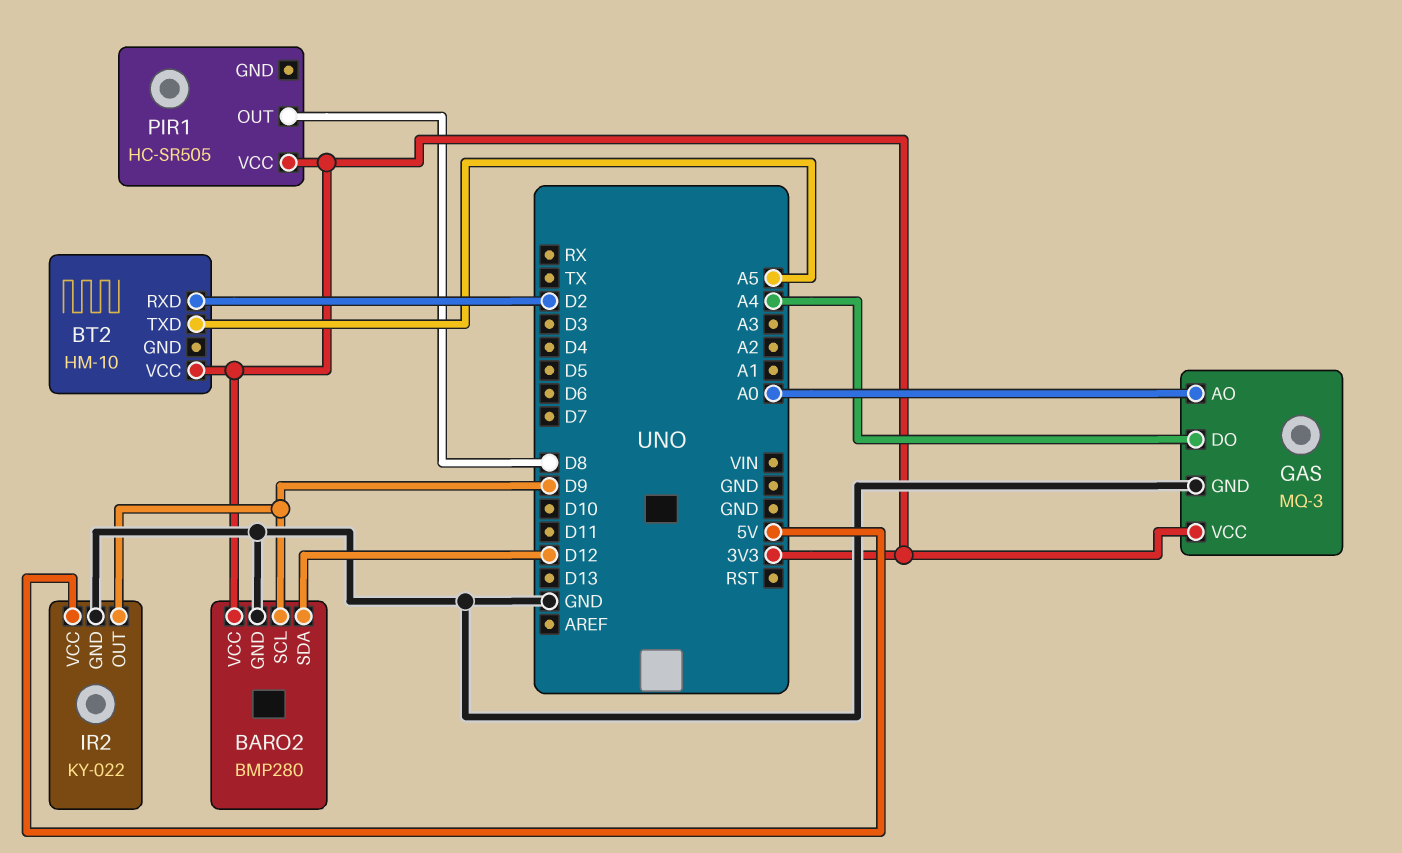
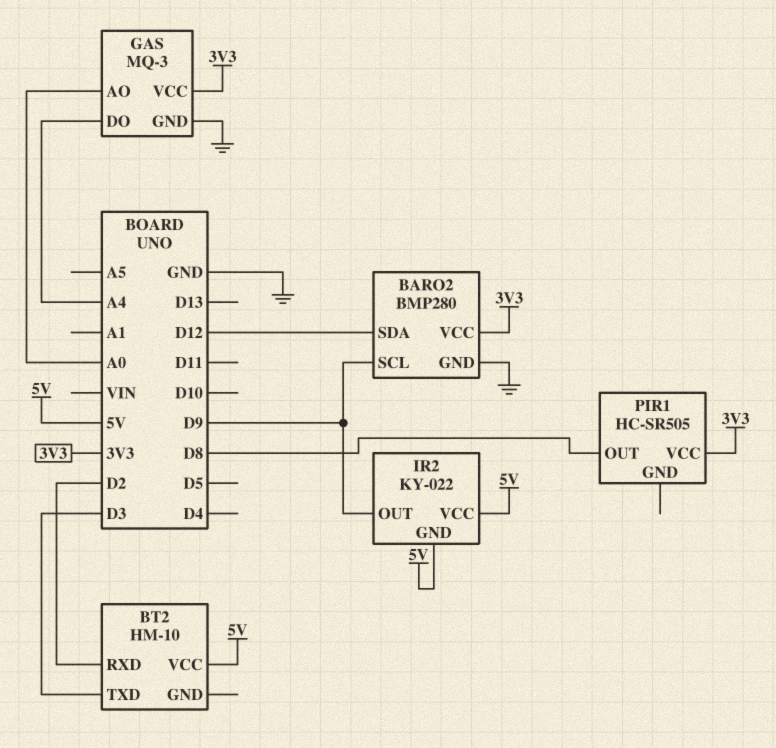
BT2 pin TXD: A5 -> D3
BT2 pin VCC: 3V3 -> 5V
IR2 pin GND: GND -> 5V

